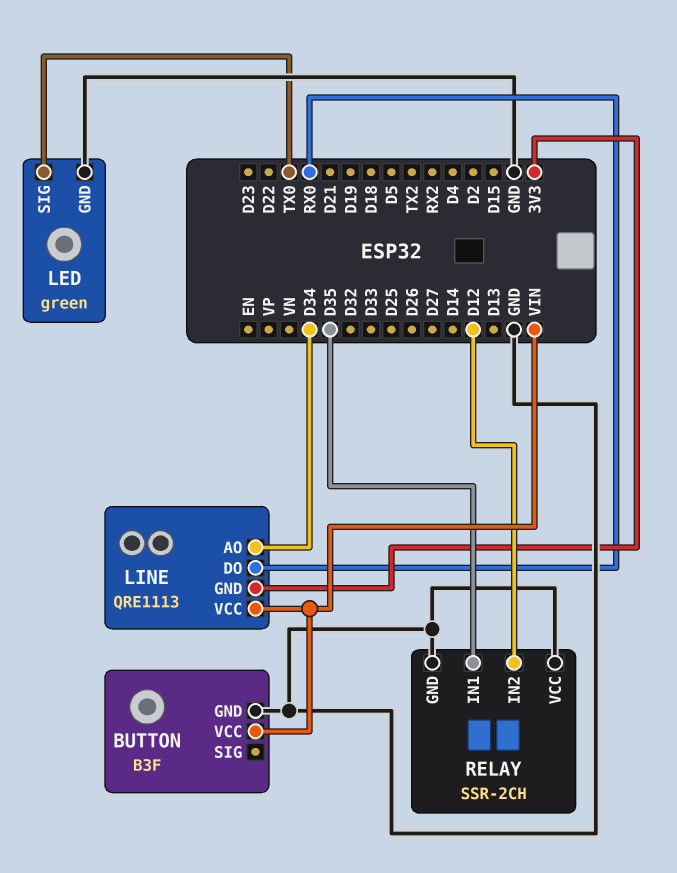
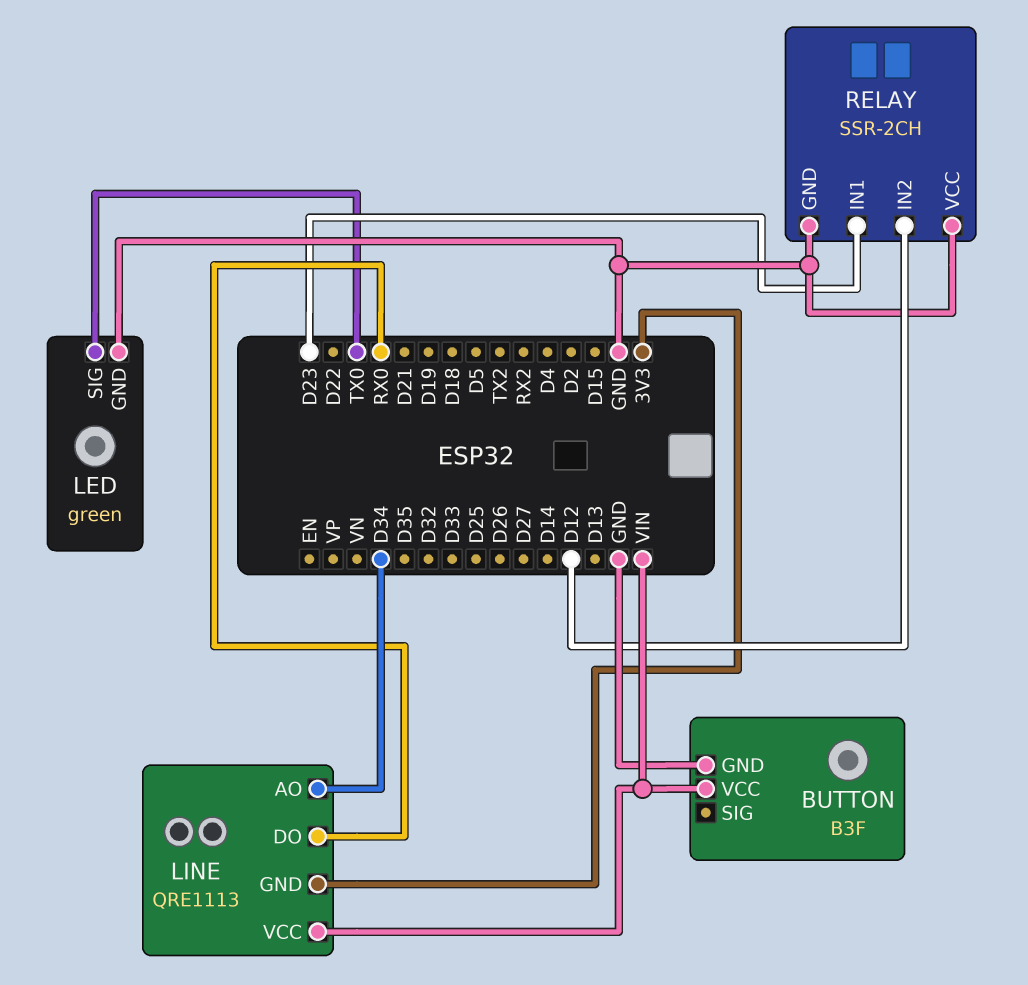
RELAY pin IN1: D35 -> D23

